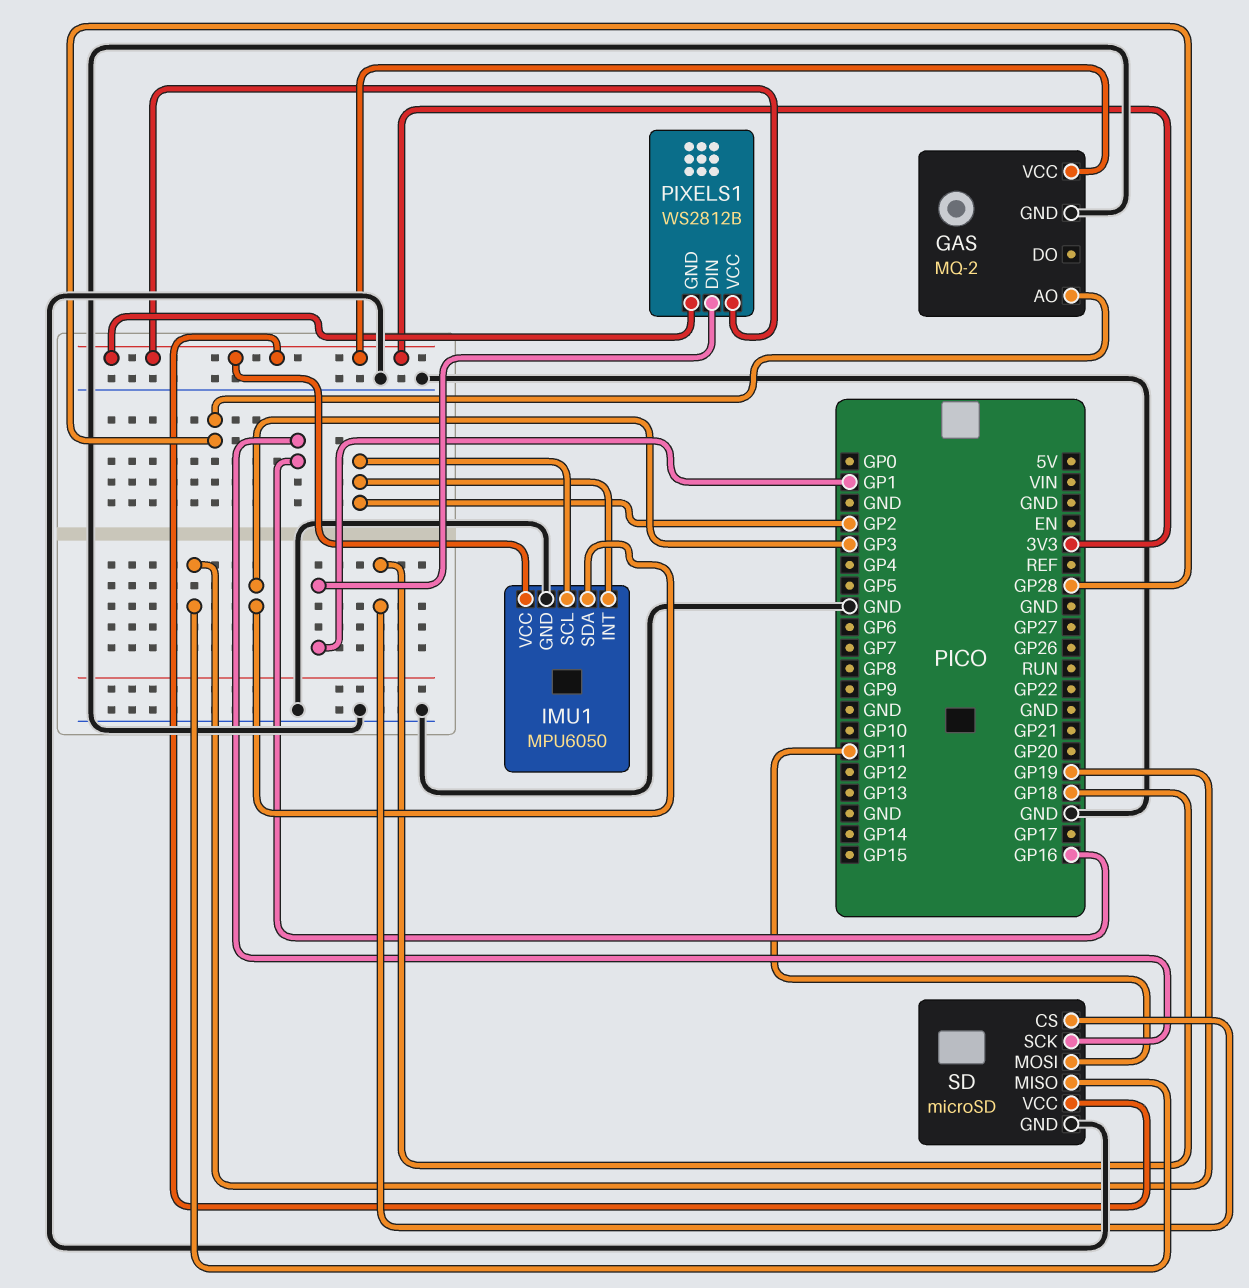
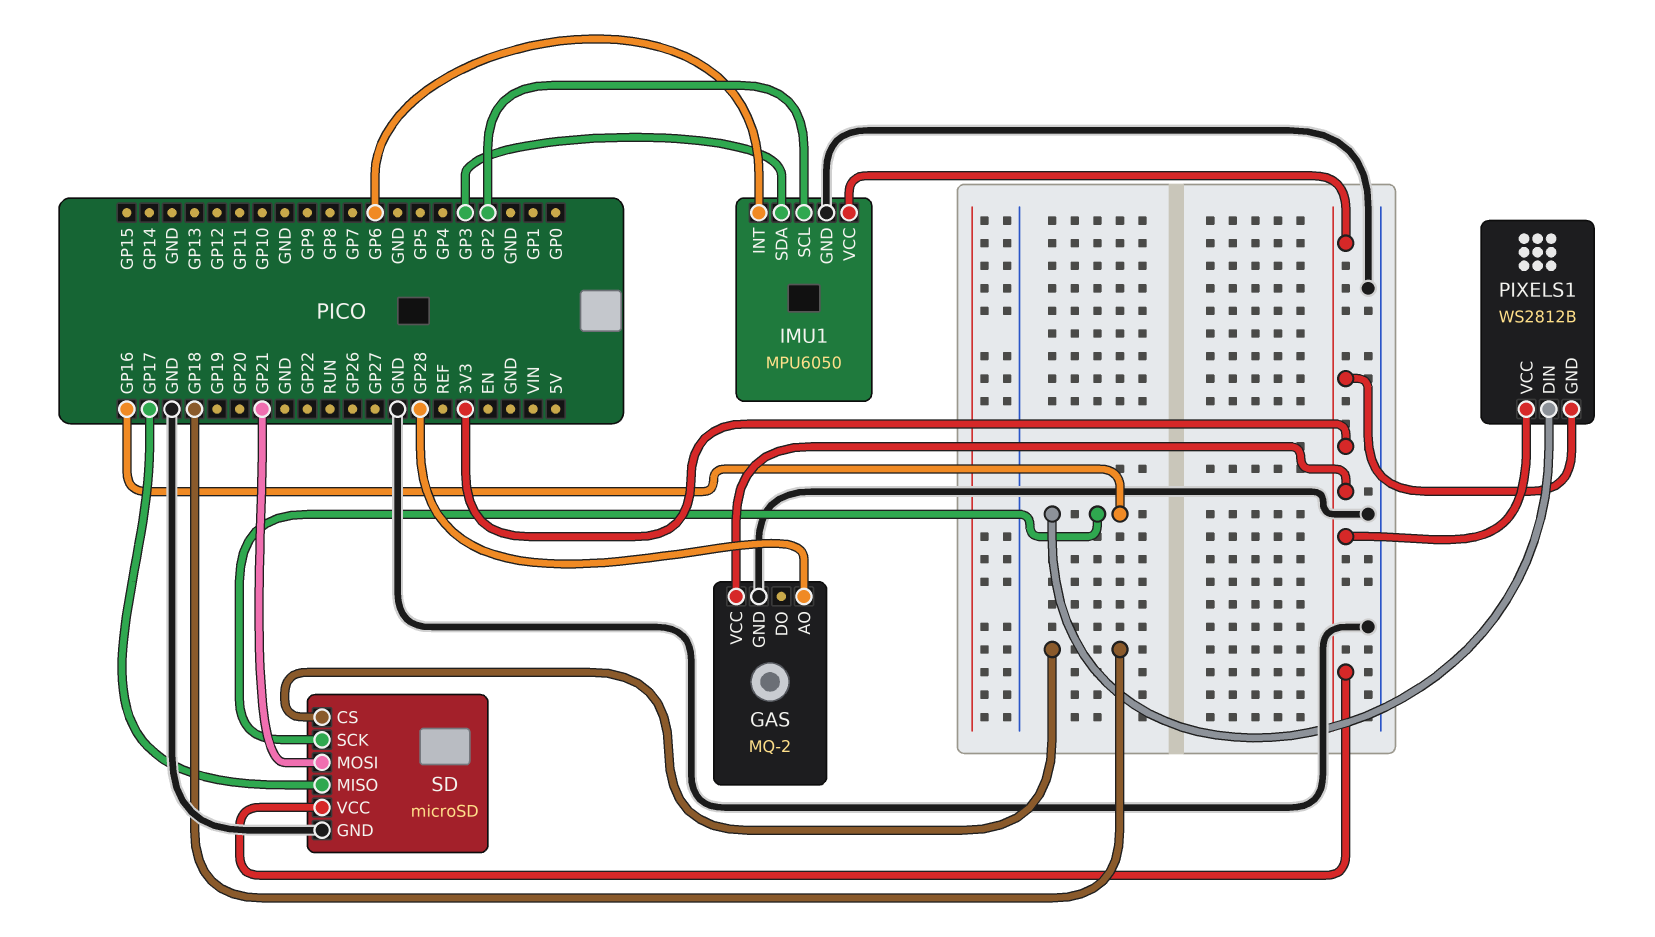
IMU1 pin INT: GP2 -> GP6
PIXELS1 pin DIN: GP1 -> GP16
SD pin MISO: GP19 -> GP17
SD pin MOSI: GP11 -> GP21

